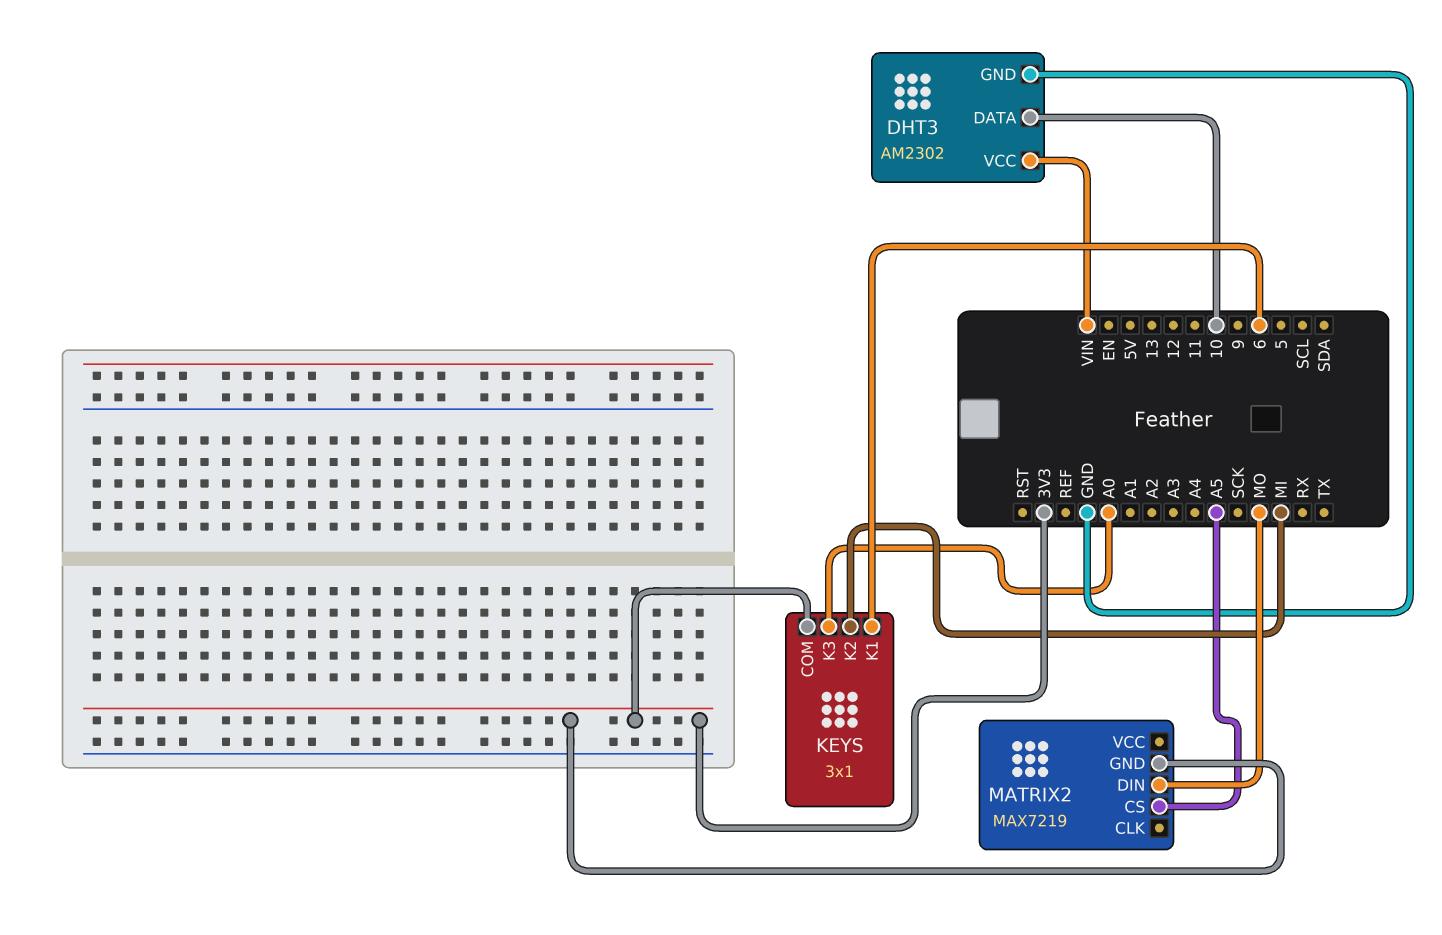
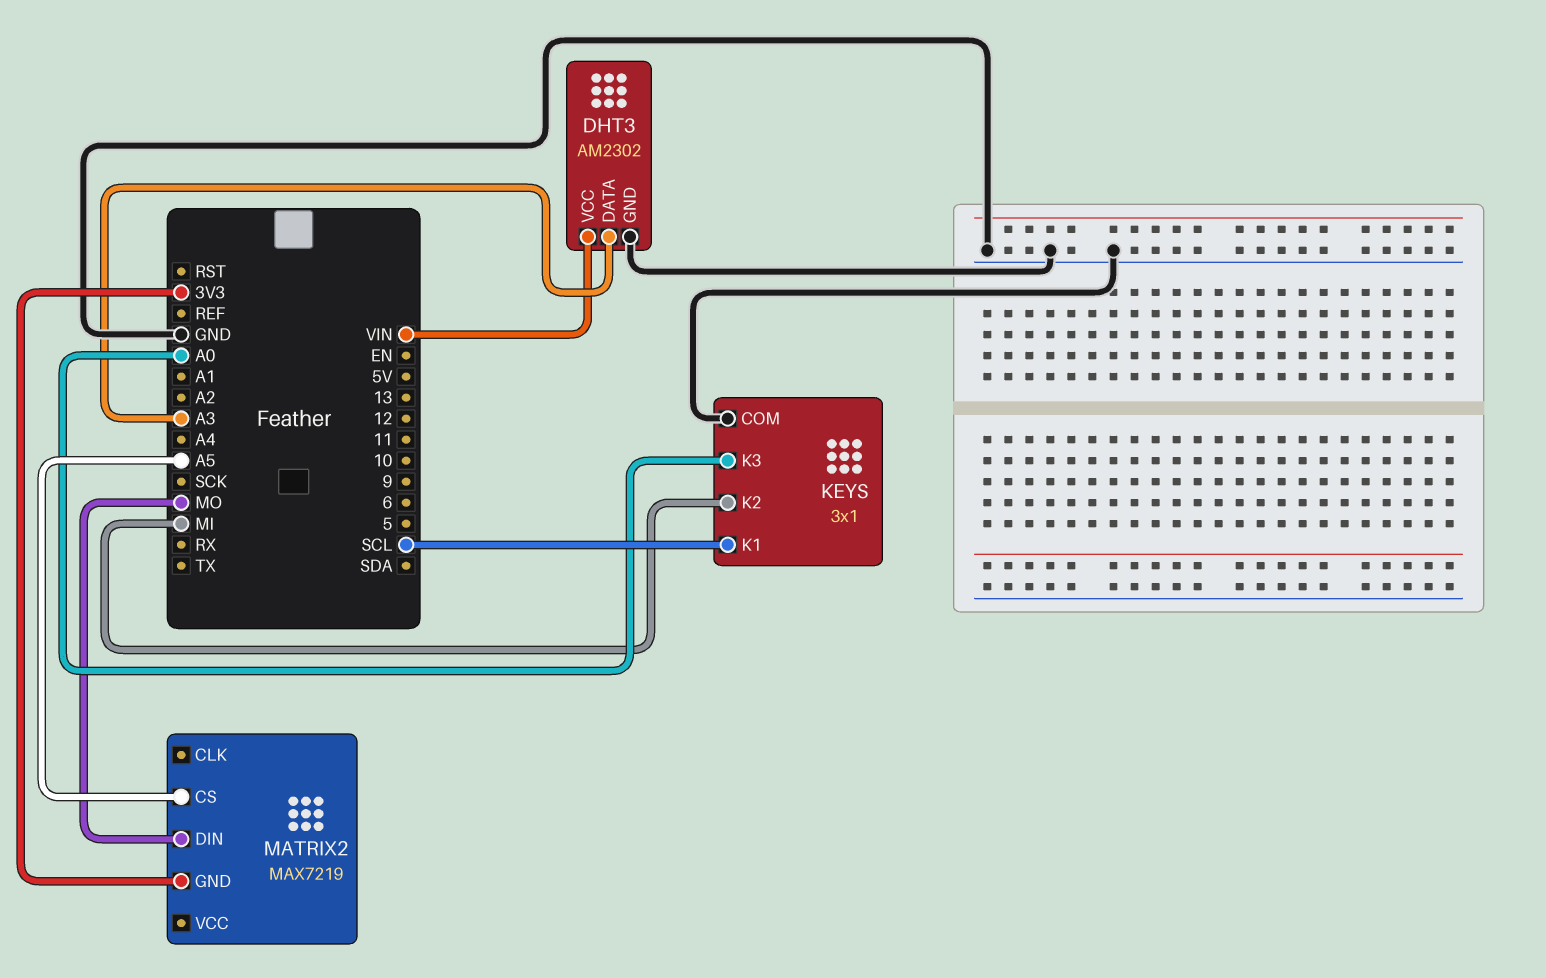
DHT3 pin DATA: 10 -> A3
KEYS pin COM: 3V3 -> GND
KEYS pin K1: 6 -> SCL

